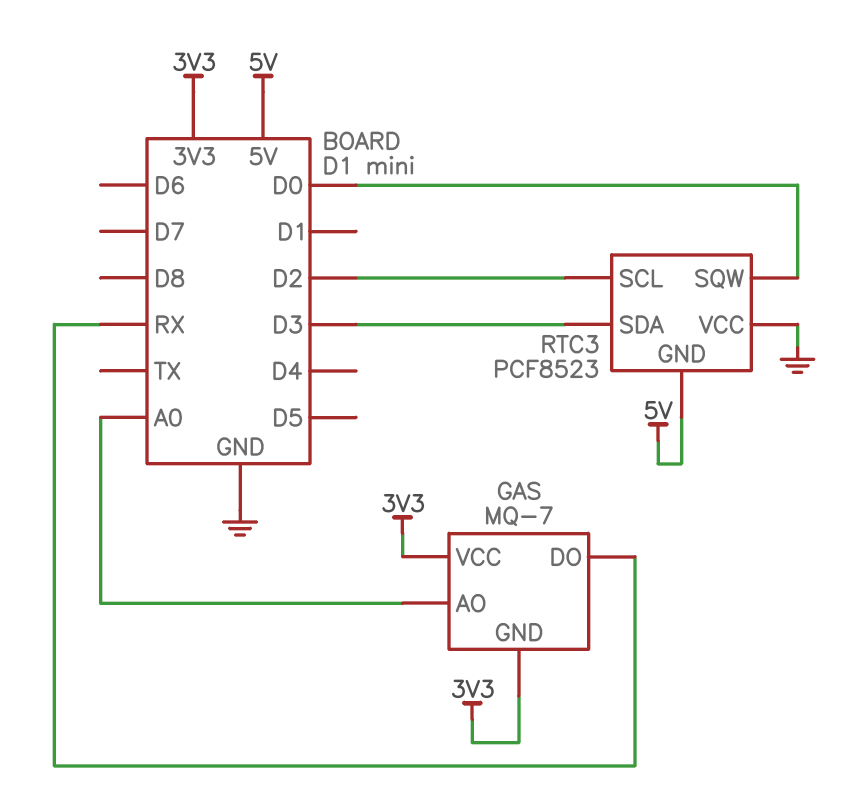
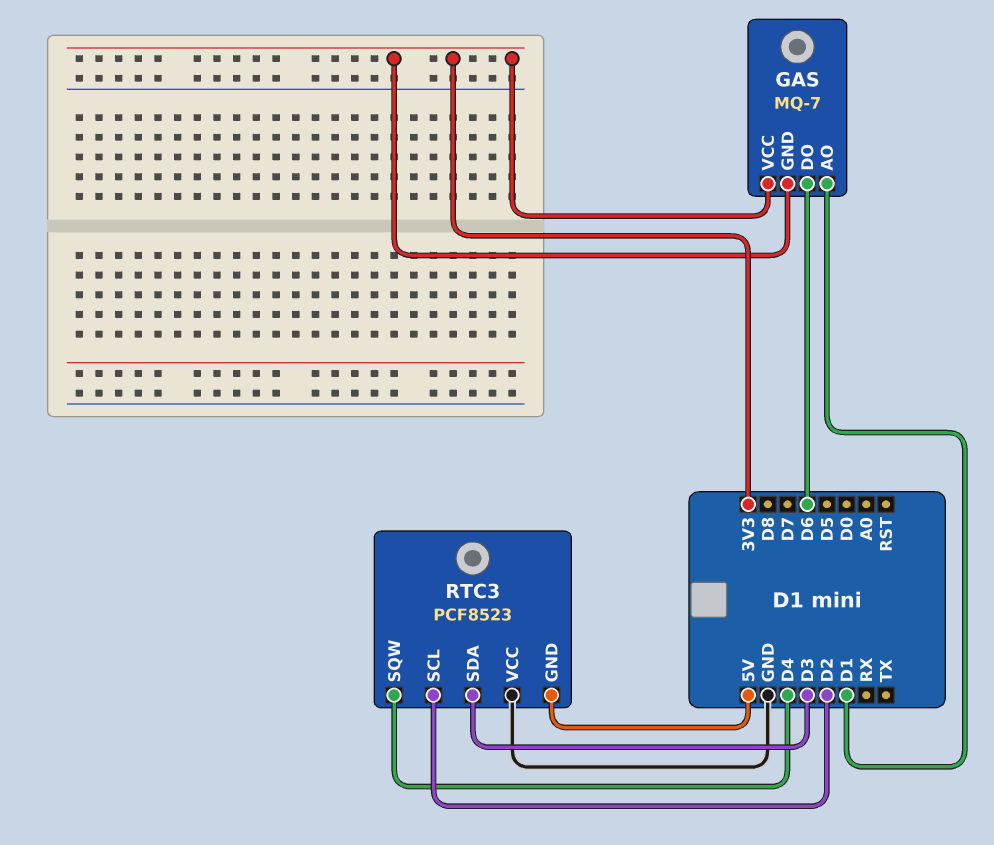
GAS pin AO: A0 -> D1
GAS pin DO: RX -> D6
RTC3 pin SQW: D0 -> D4

